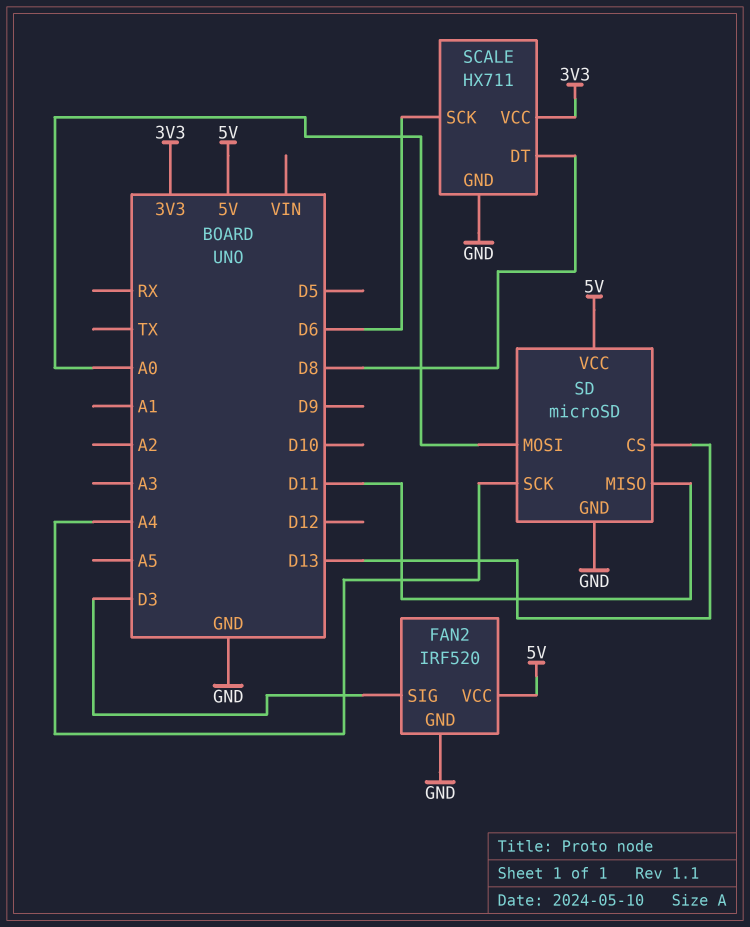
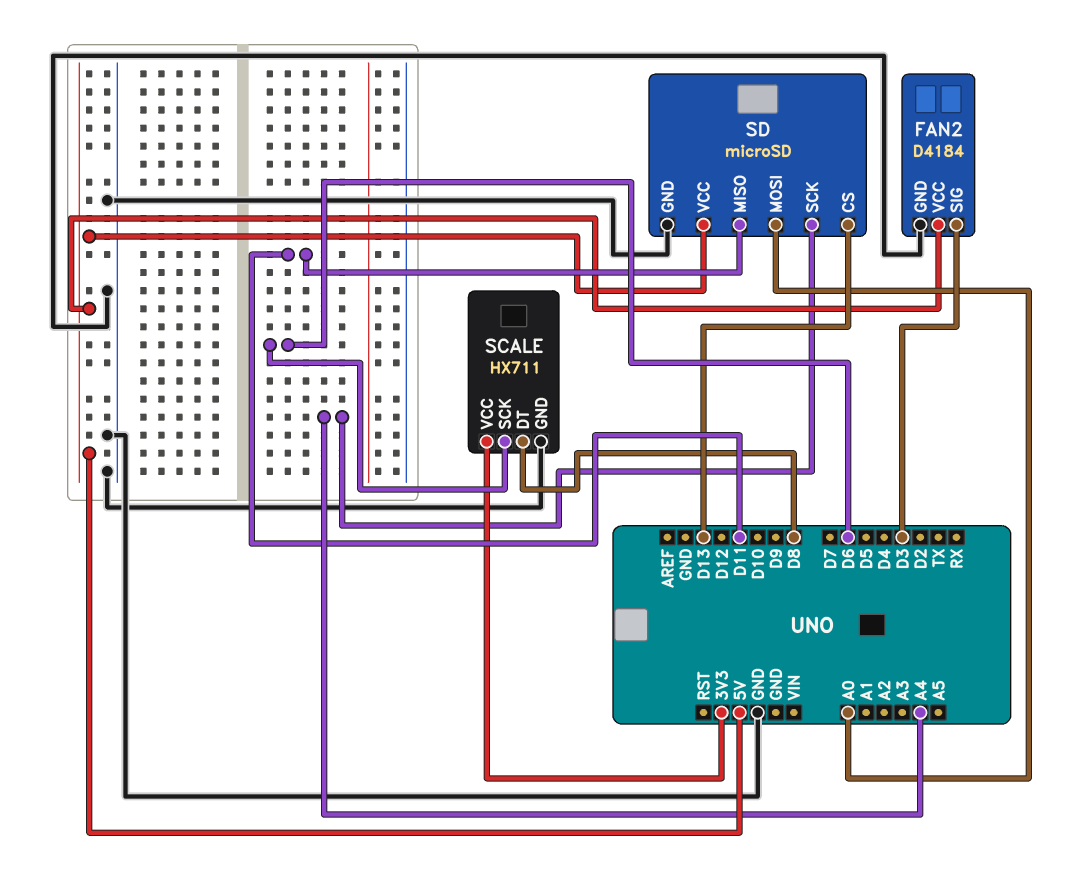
FAN2: IRF520 -> D4184

